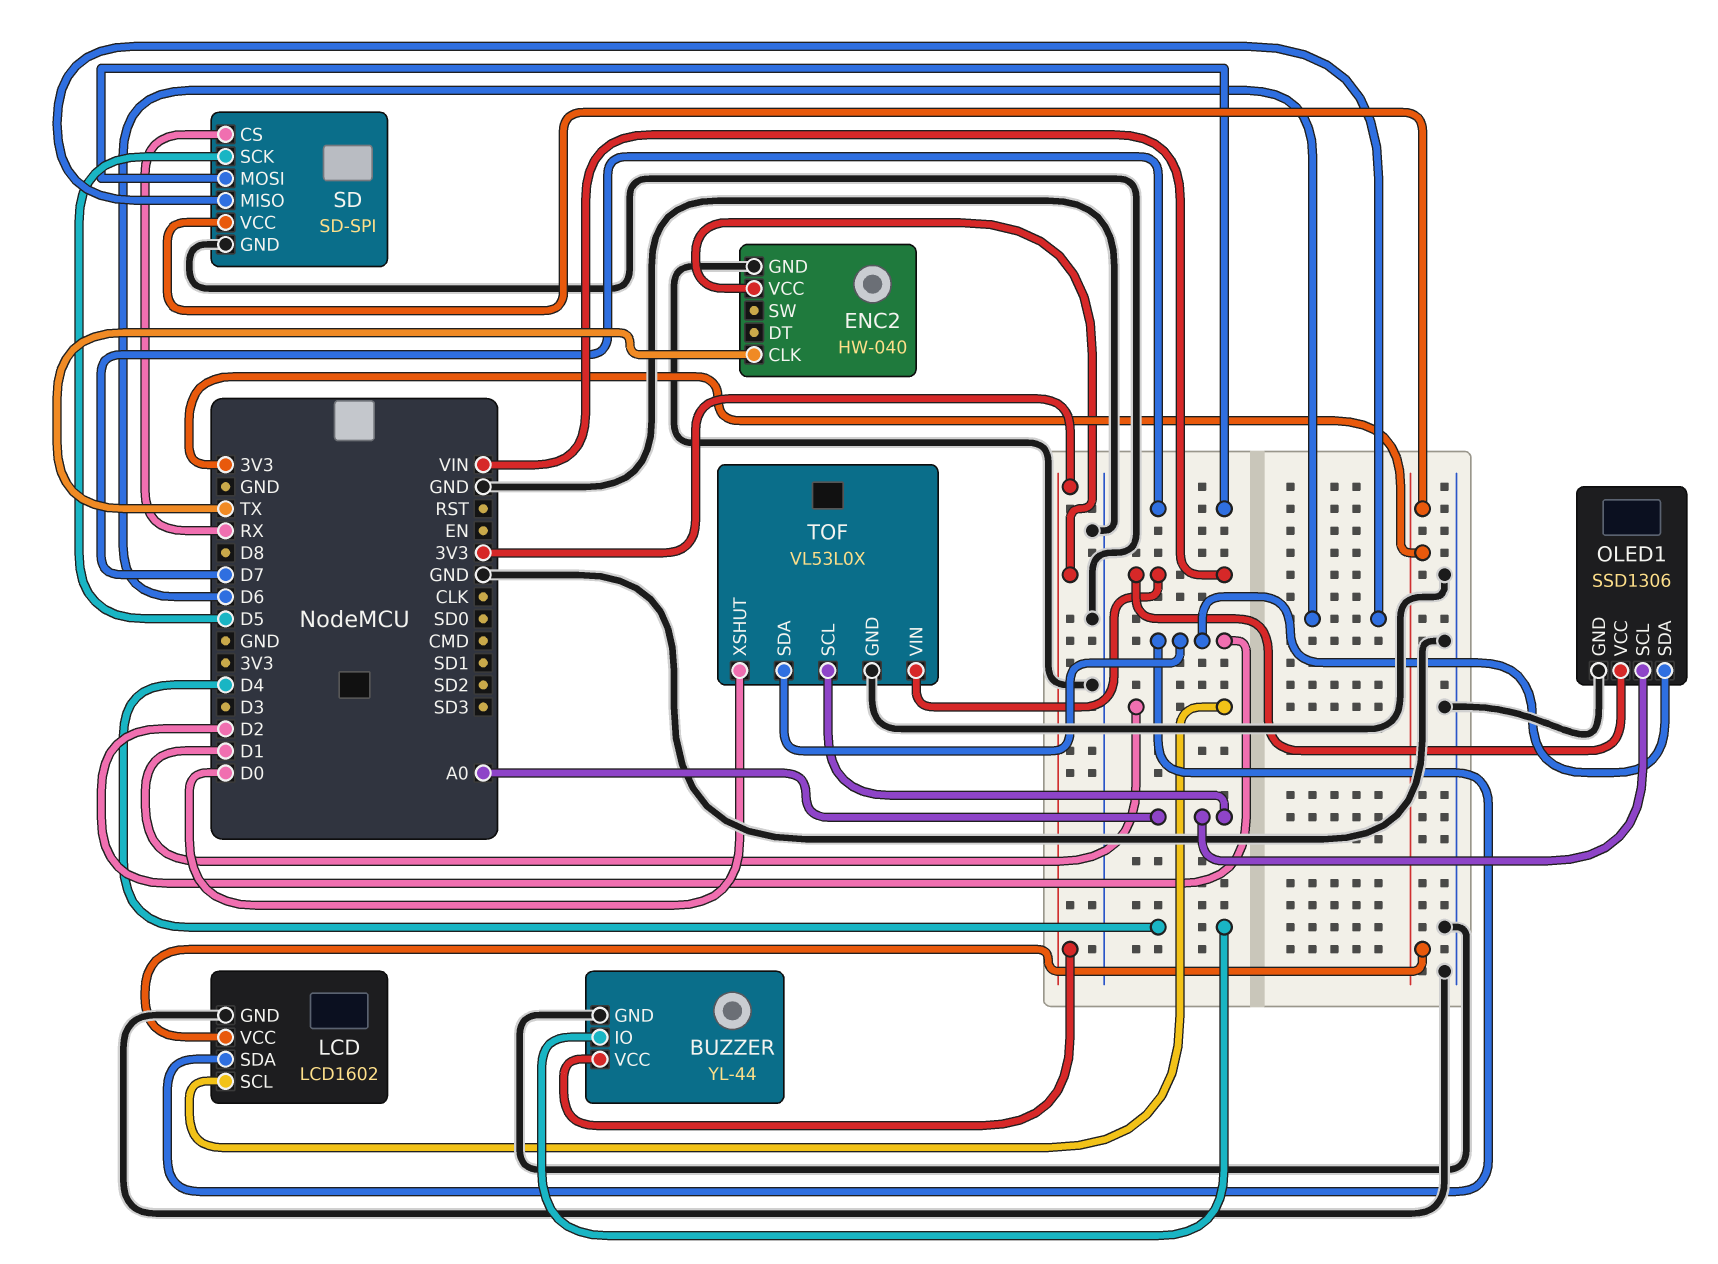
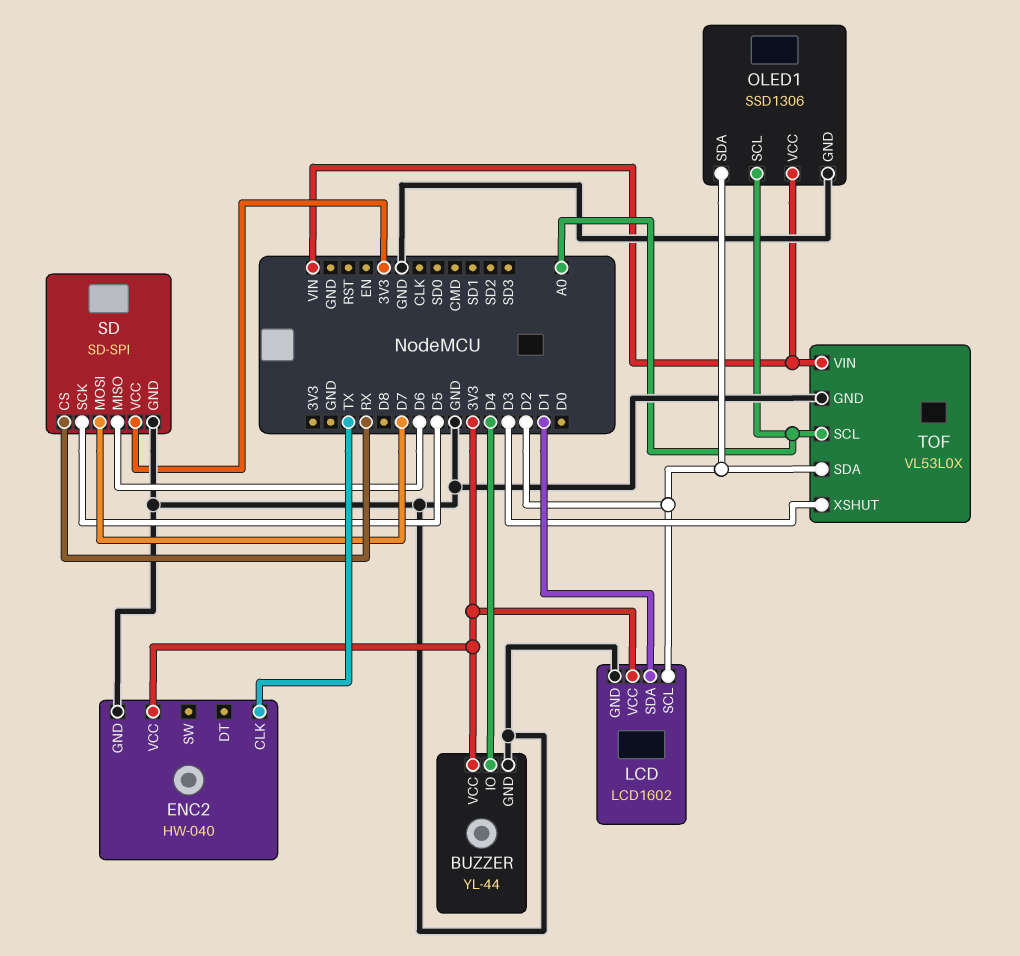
LCD pin SCL: D1 -> D2
LCD pin SDA: D2 -> D1
TOF pin XSHUT: D0 -> D3

